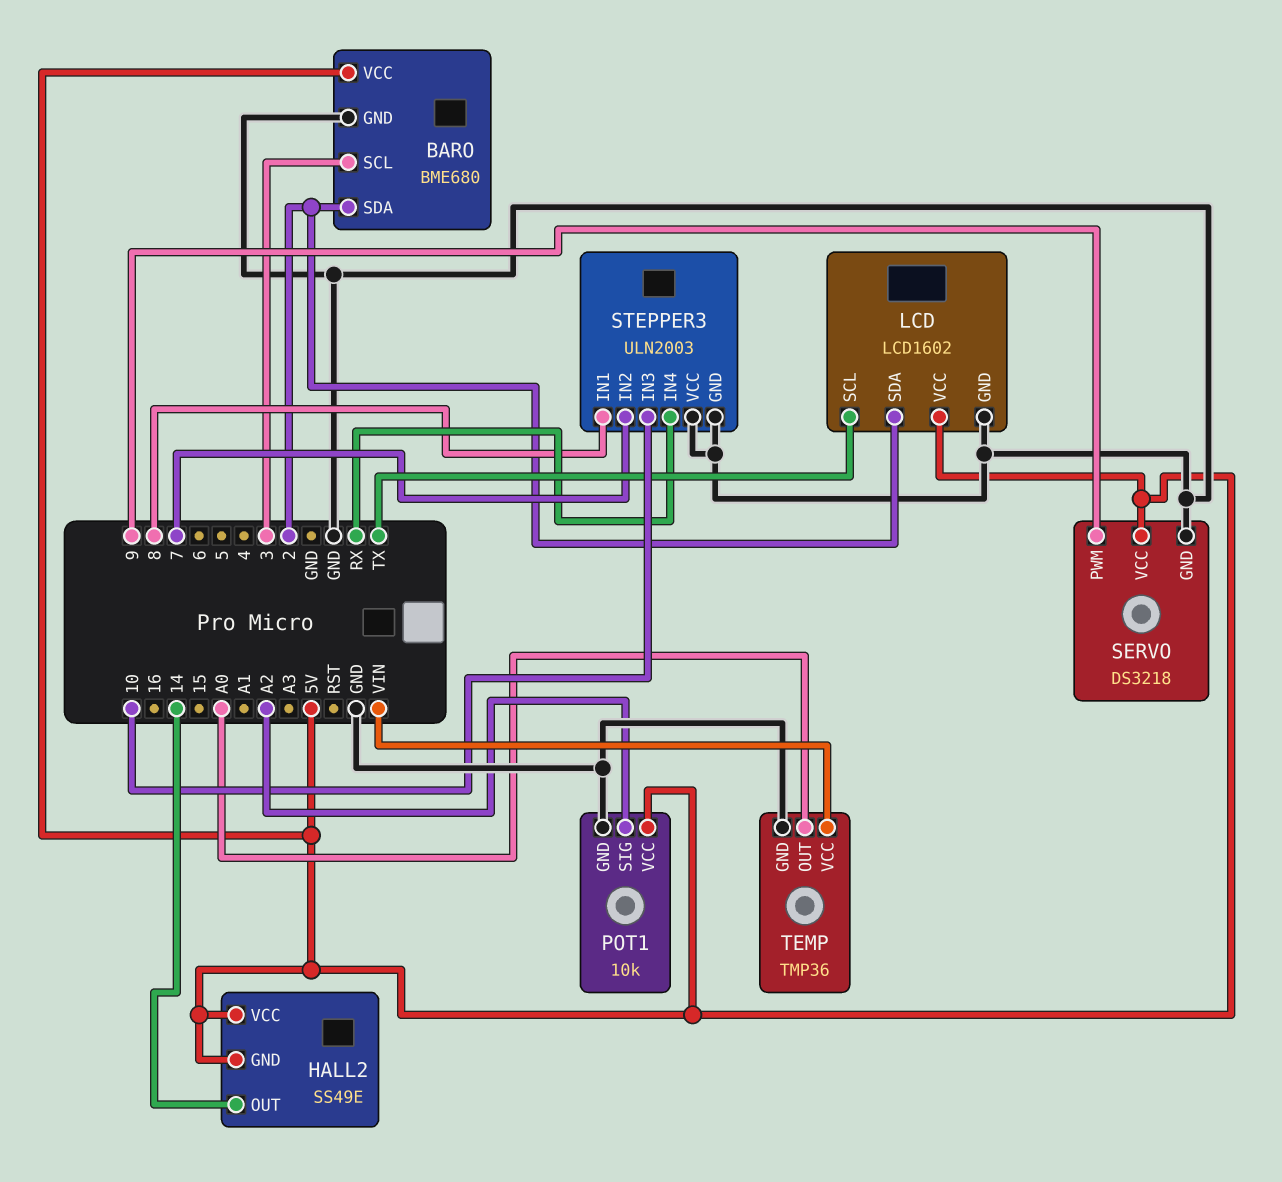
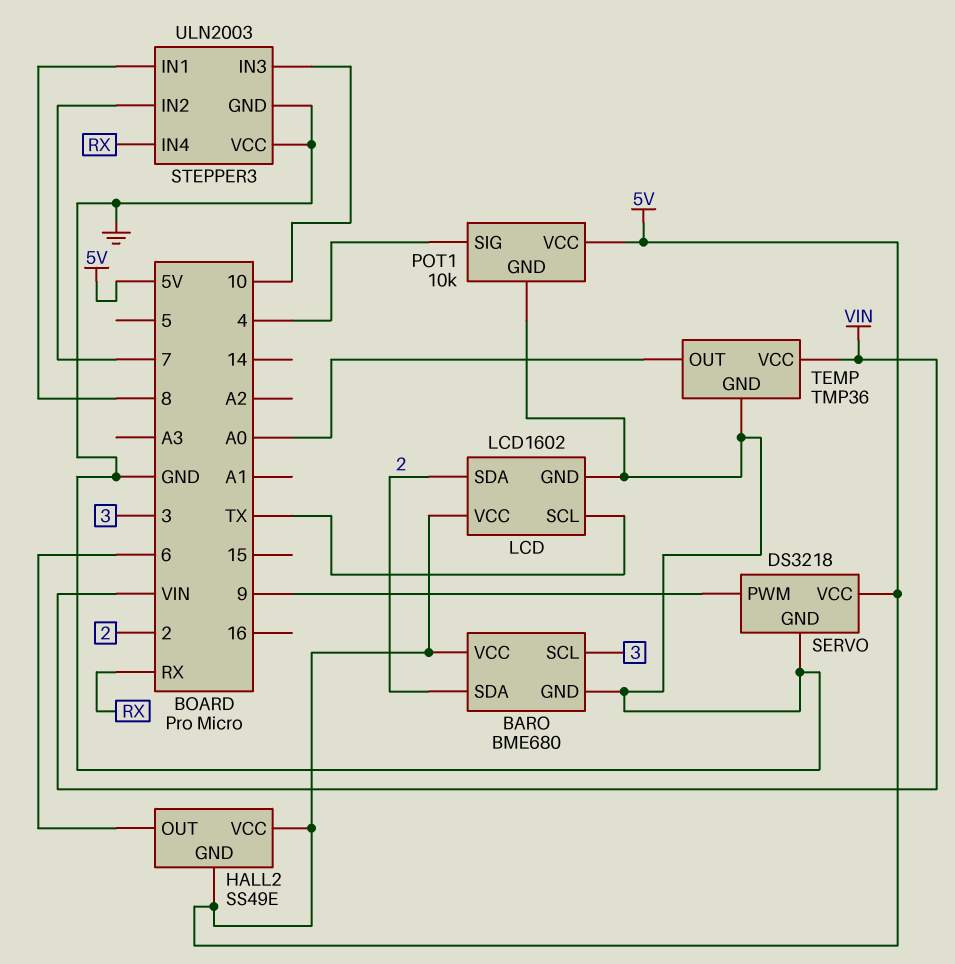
HALL2 pin OUT: 14 -> 6
POT1 pin SIG: A2 -> 4

